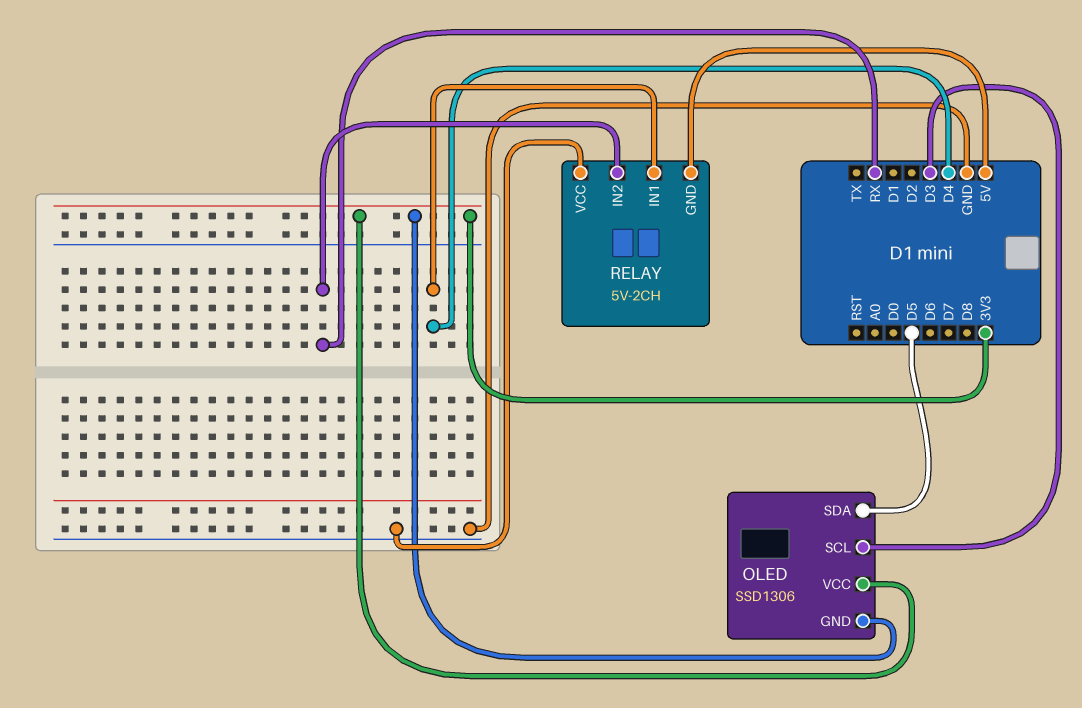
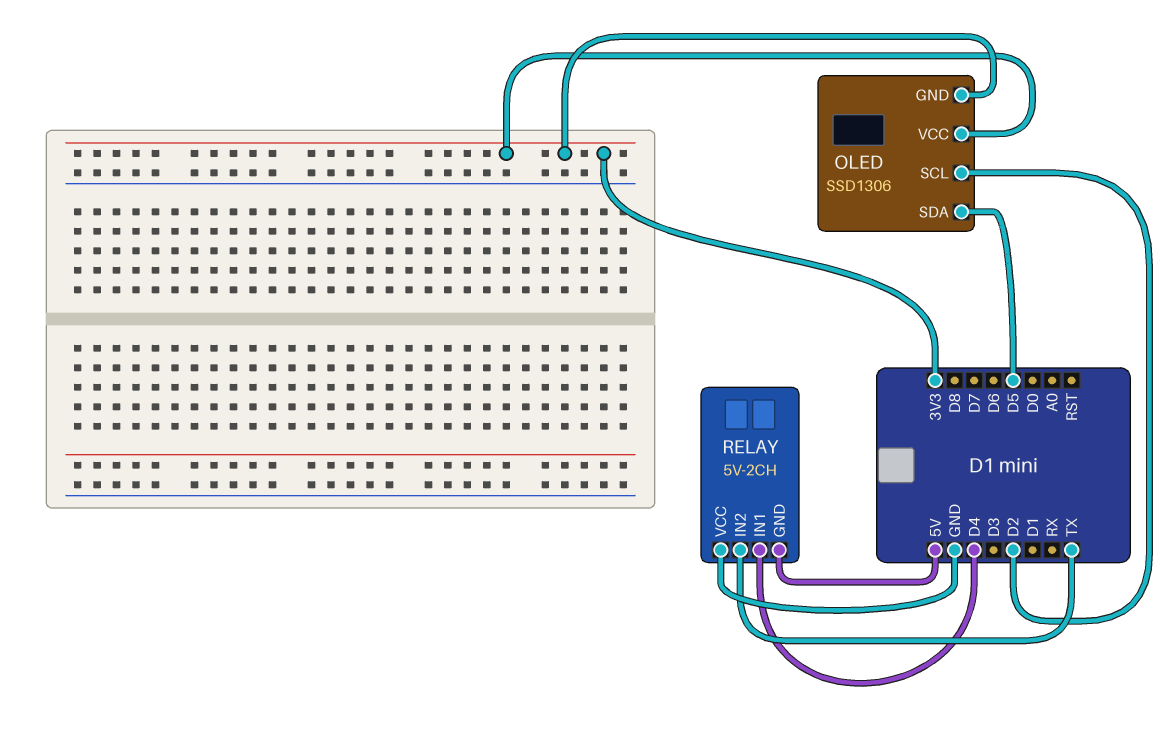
OLED pin SCL: D3 -> D2
RELAY pin IN2: RX -> TX

